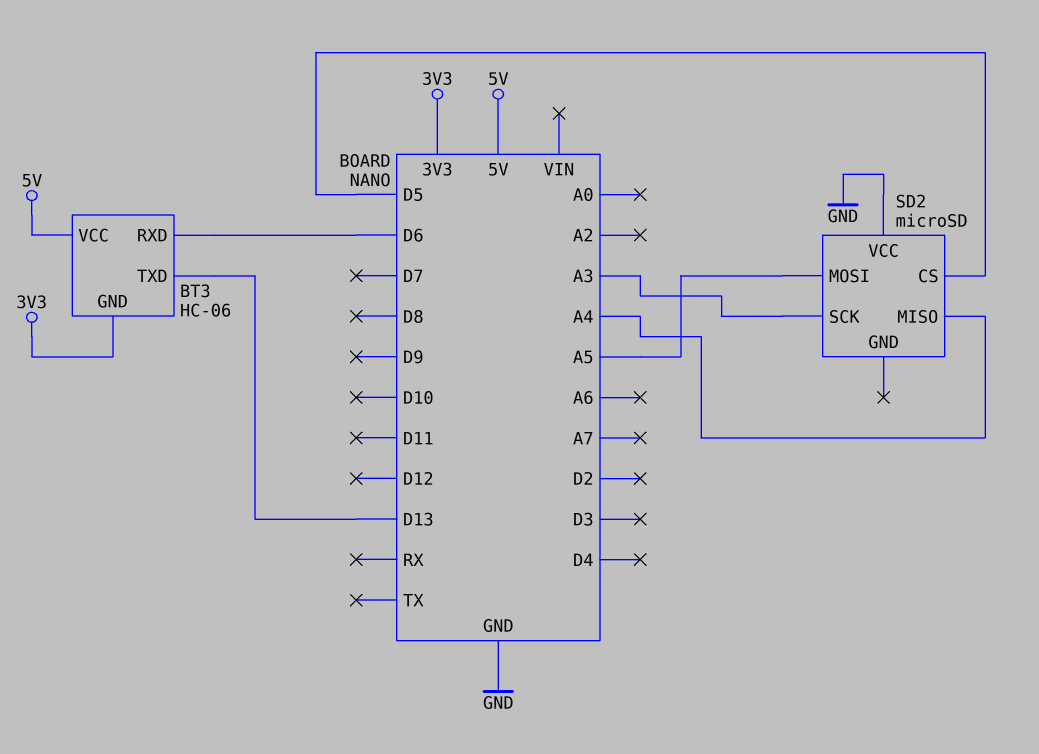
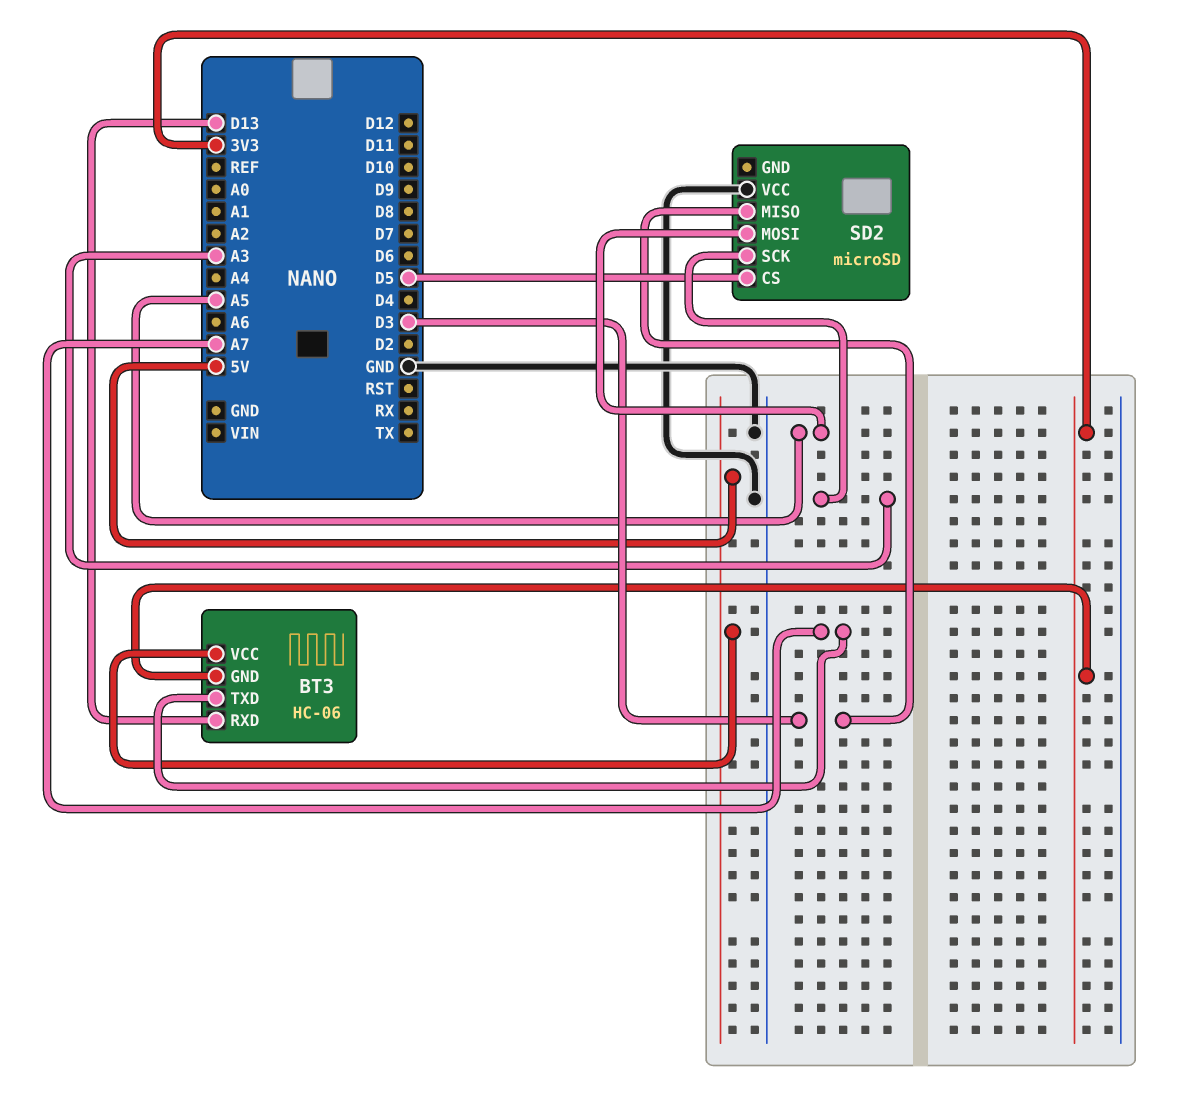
BT3 pin RXD: D6 -> D13
BT3 pin TXD: D13 -> A7
SD2 pin MISO: A4 -> D3

